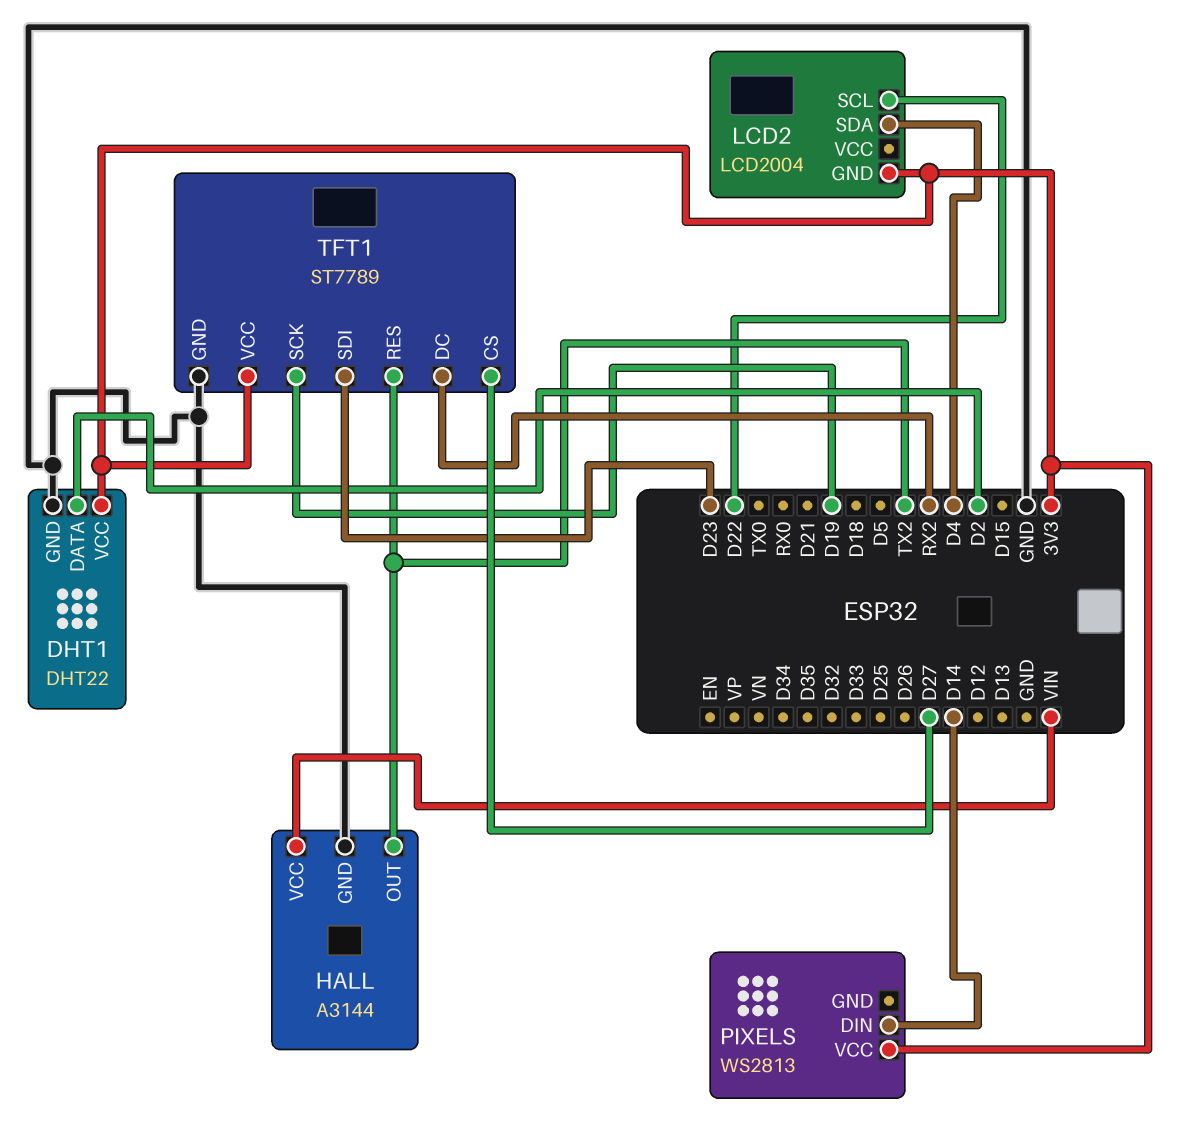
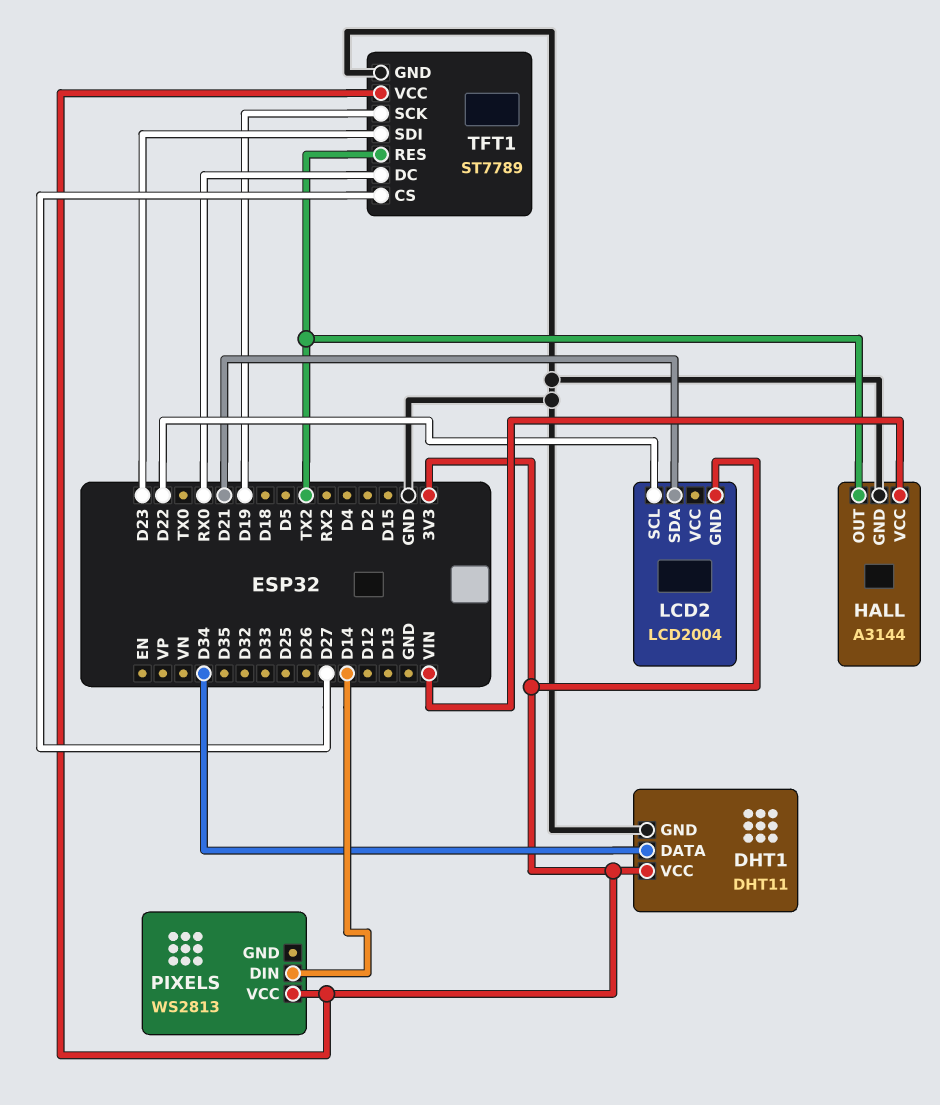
DHT1: DHT22 -> DHT11
DHT1 pin DATA: D2 -> D34
LCD2 pin SDA: D4 -> D21
TFT1 pin DC: RX2 -> RX0

